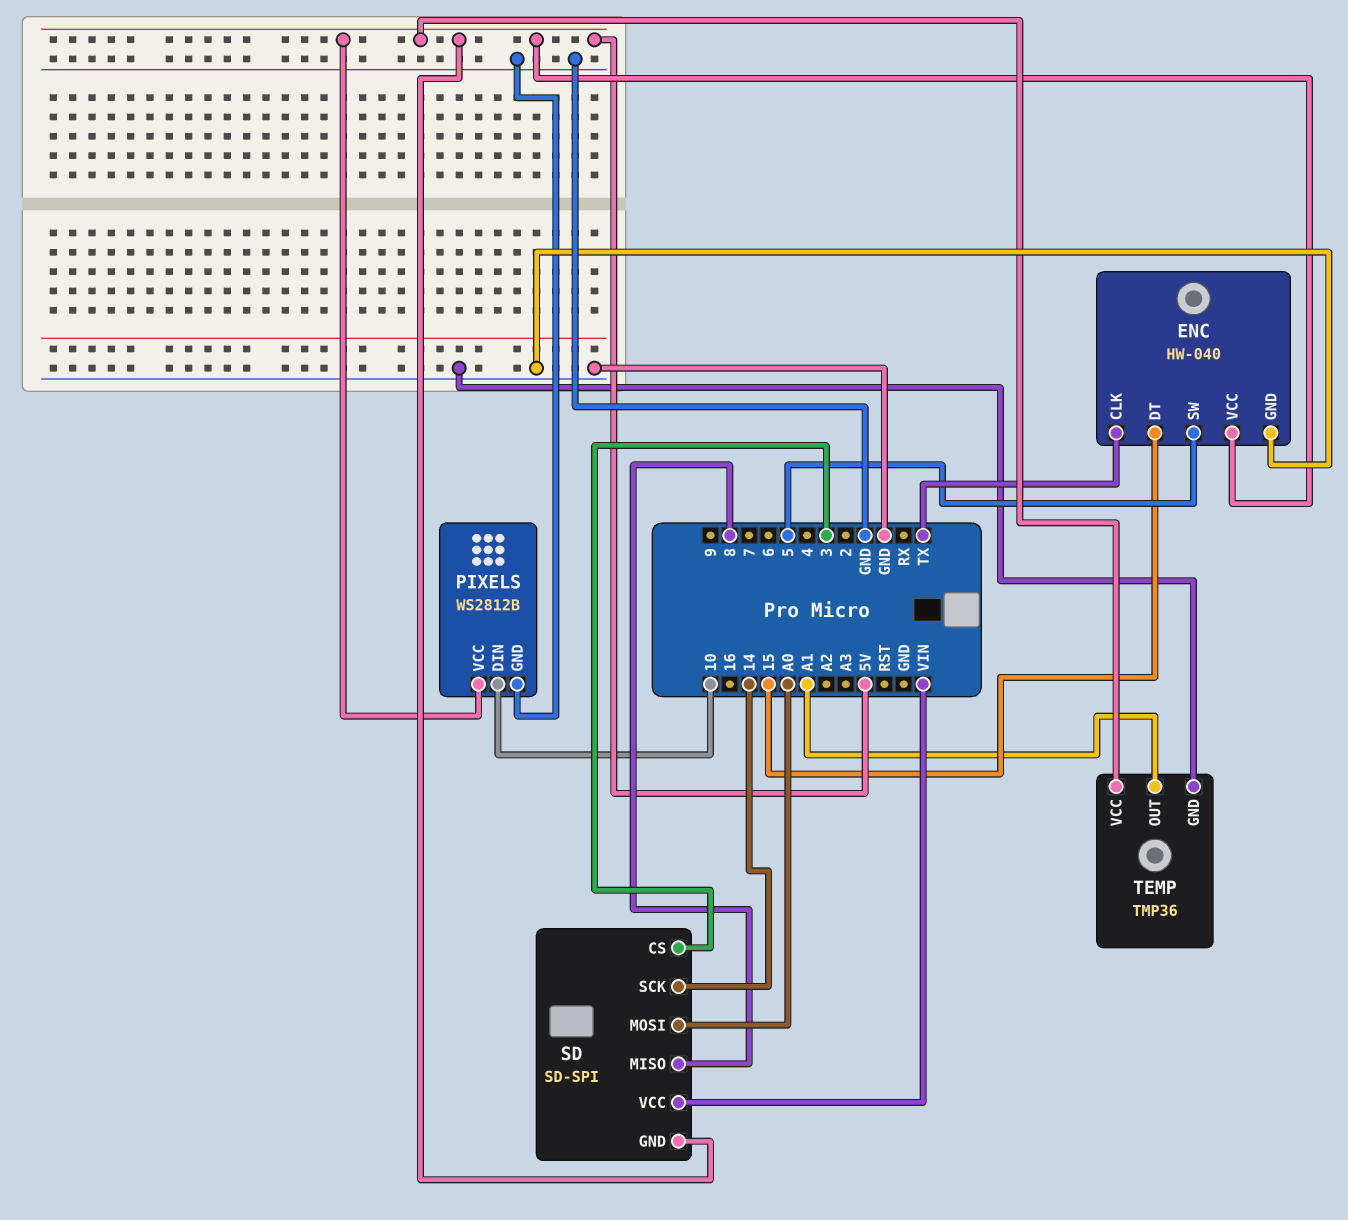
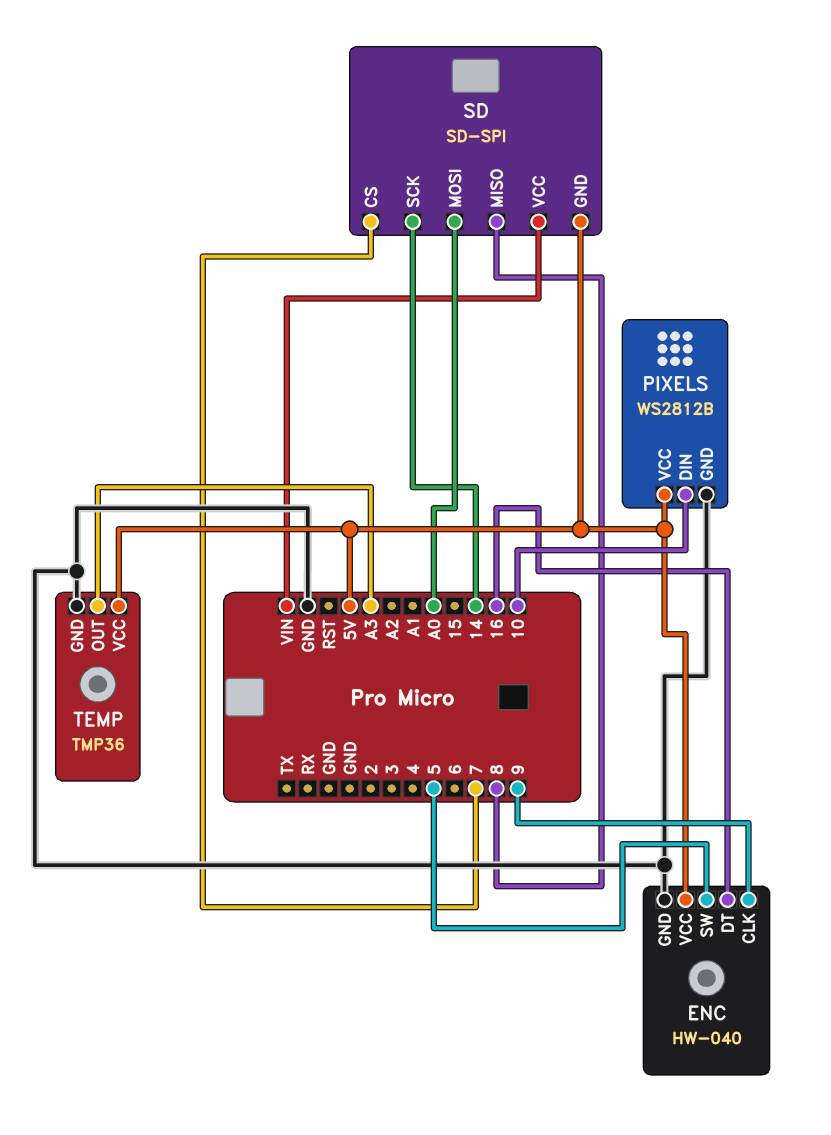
ENC pin CLK: TX -> 9
ENC pin DT: 15 -> 16
SD pin CS: 3 -> 7
TEMP pin OUT: A1 -> A3

